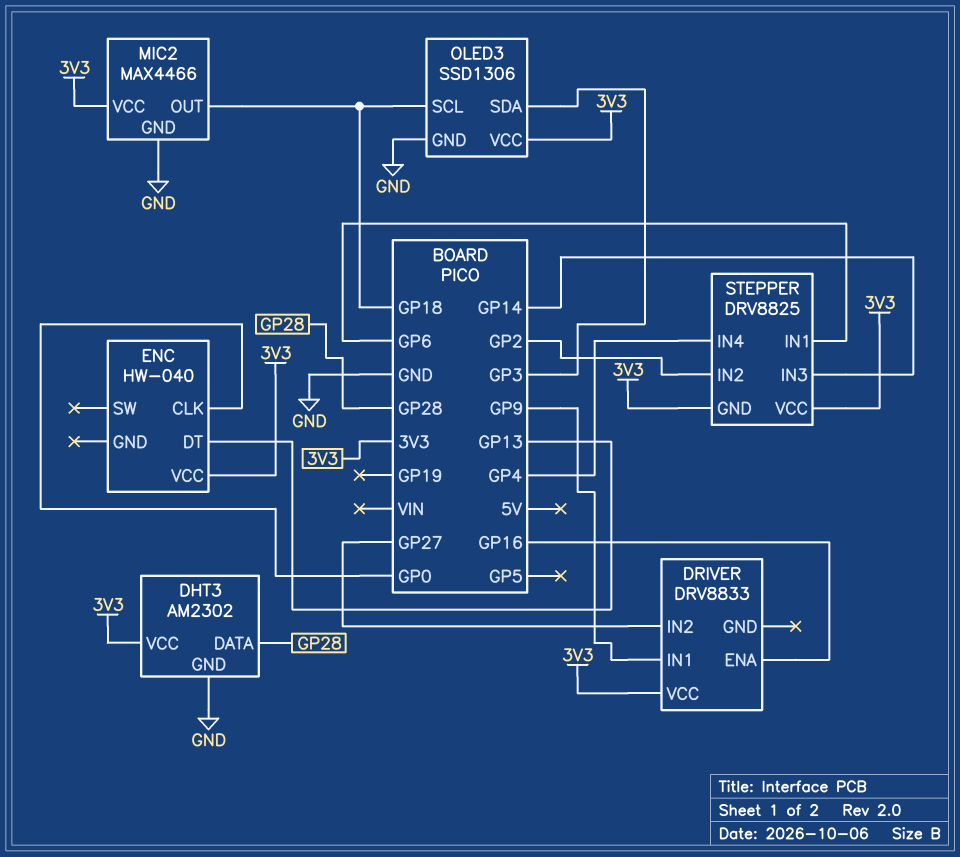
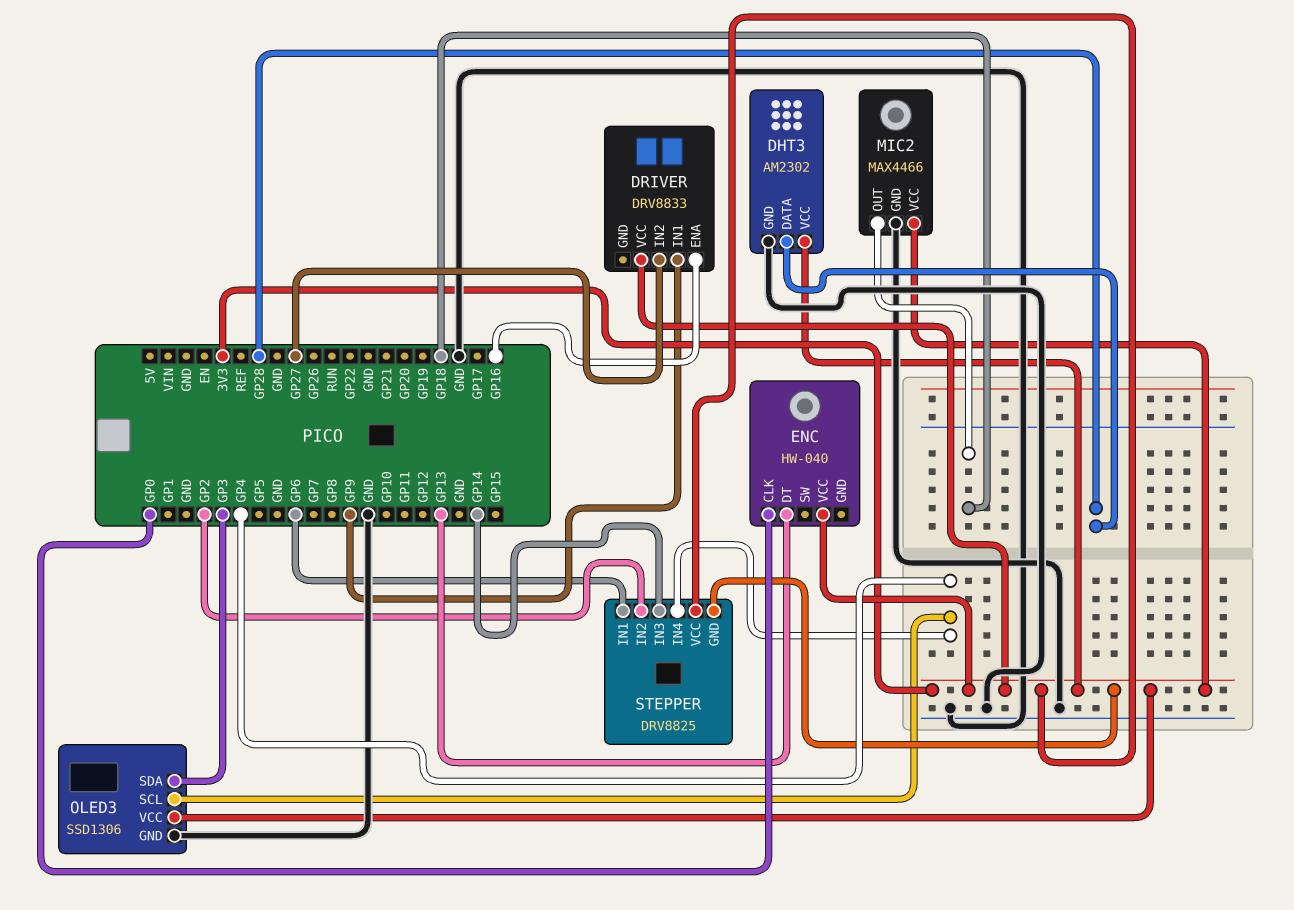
OLED3 pin SCL: GP18 -> GP4

